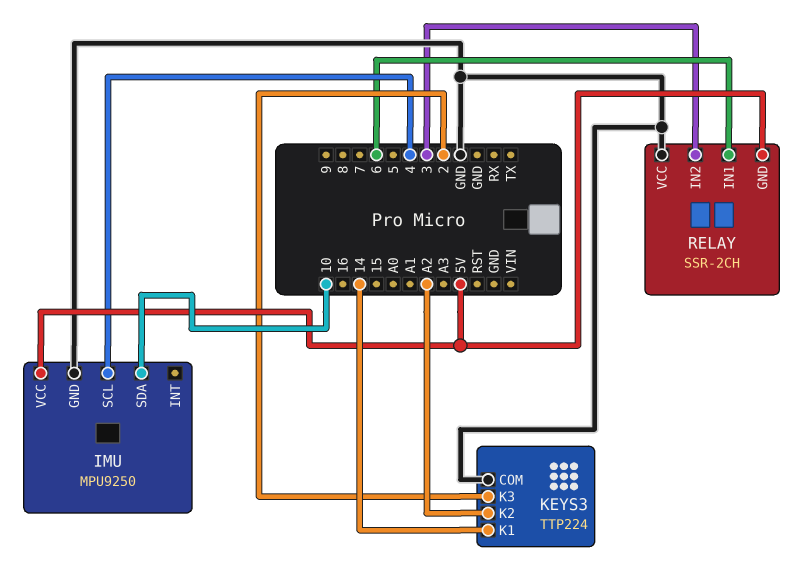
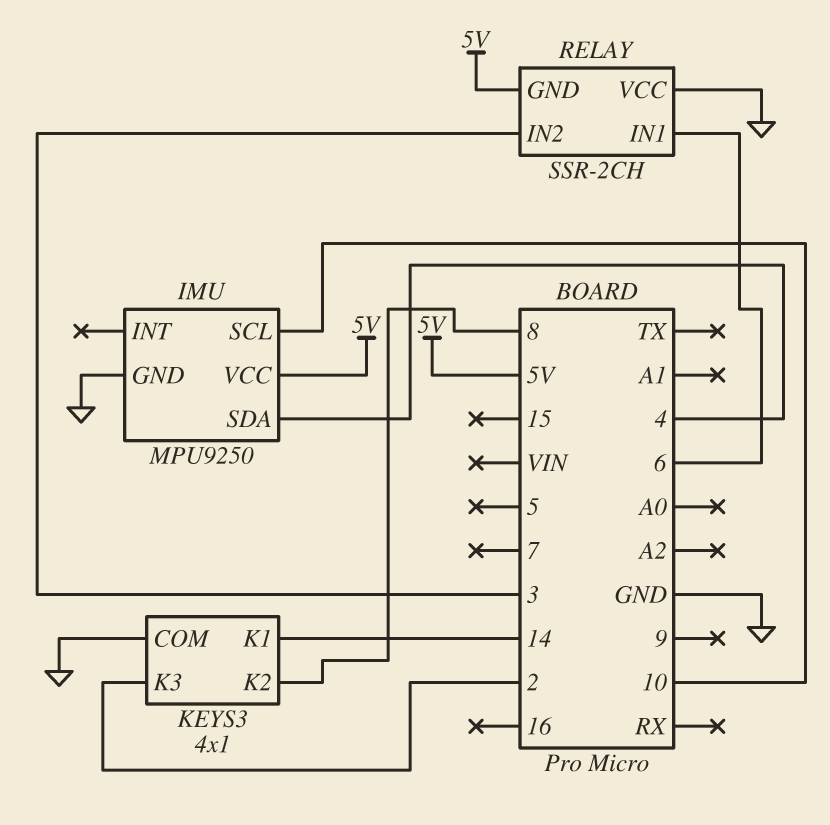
IMU pin SCL: 4 -> 10
IMU pin SDA: 10 -> 4
KEYS3: TTP224 -> 4x1
KEYS3 pin K2: A2 -> 8

